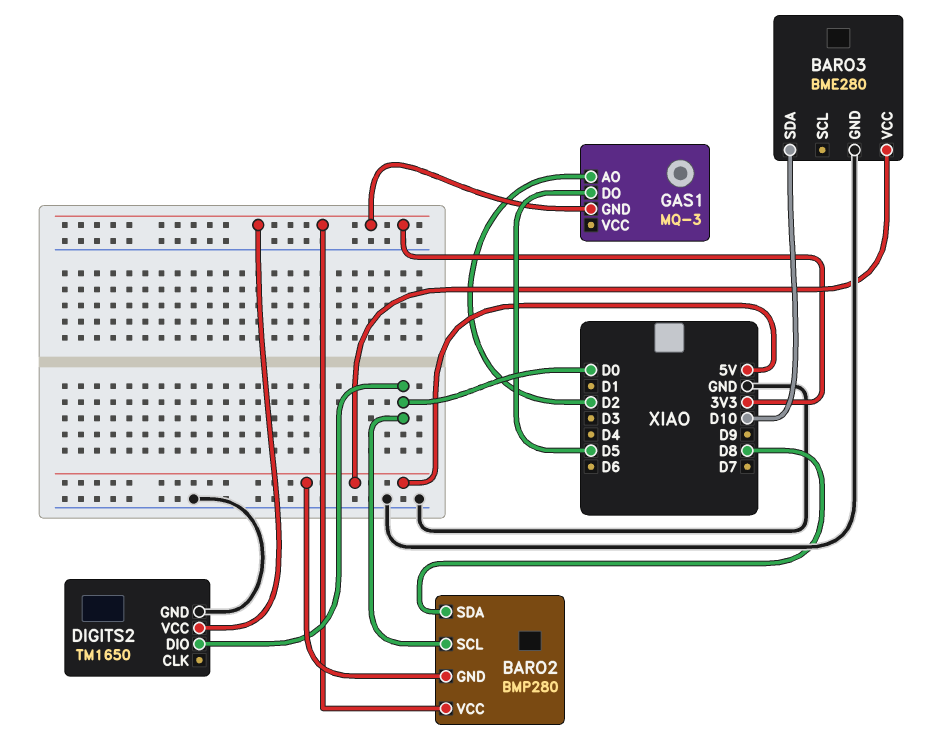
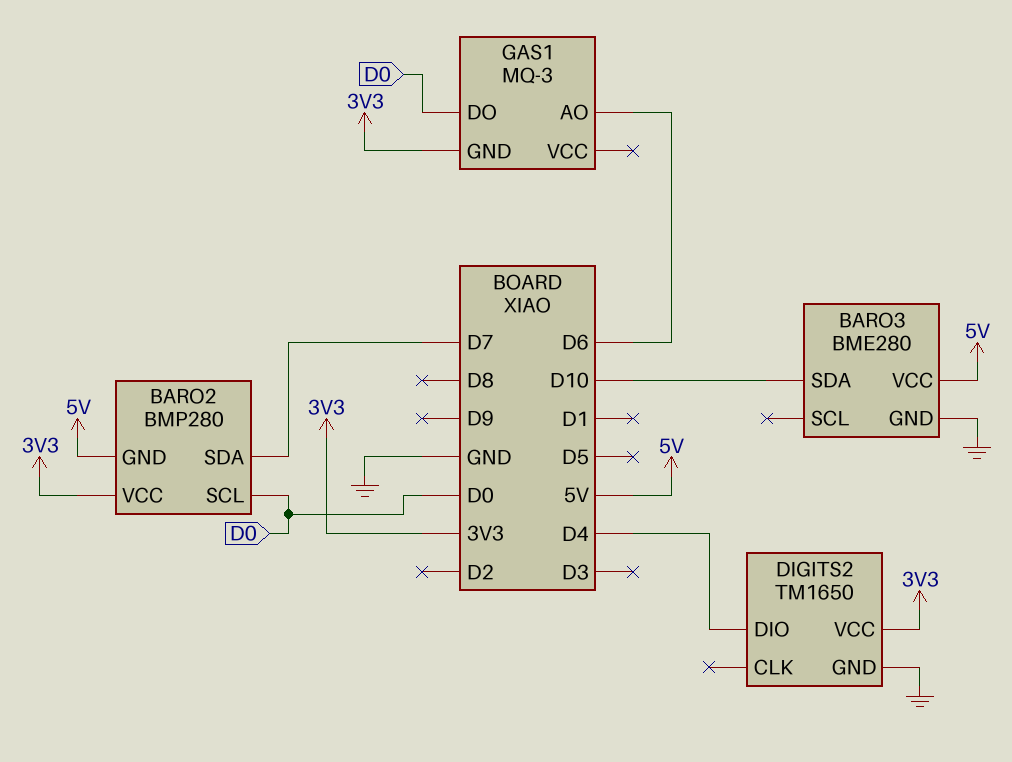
BARO2 pin SDA: D8 -> D7
DIGITS2 pin DIO: D0 -> D4
GAS1 pin AO: D2 -> D6
GAS1 pin DO: D5 -> D0

